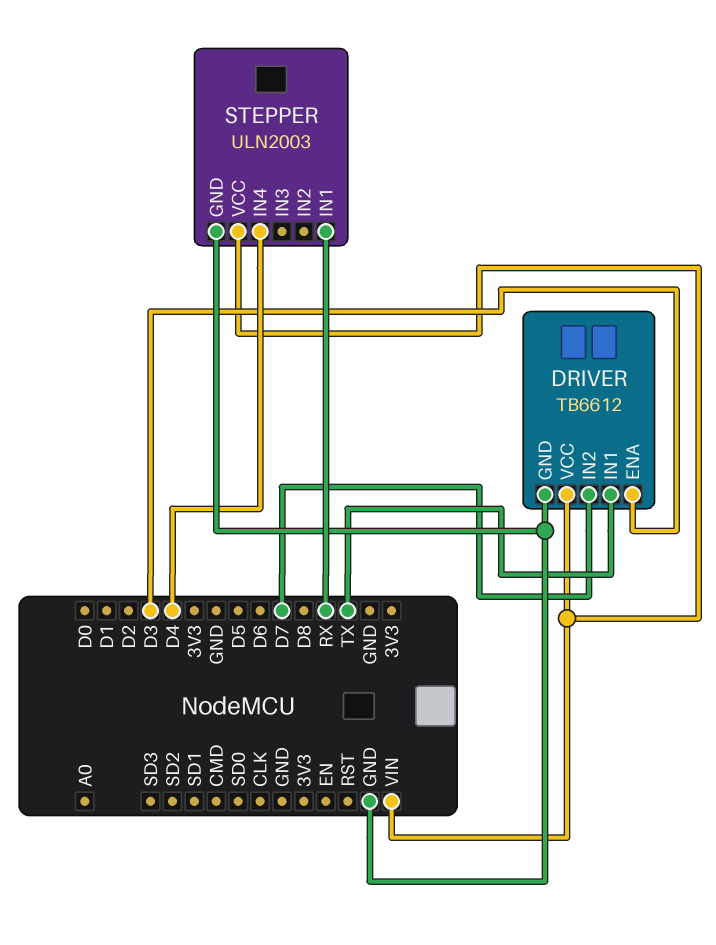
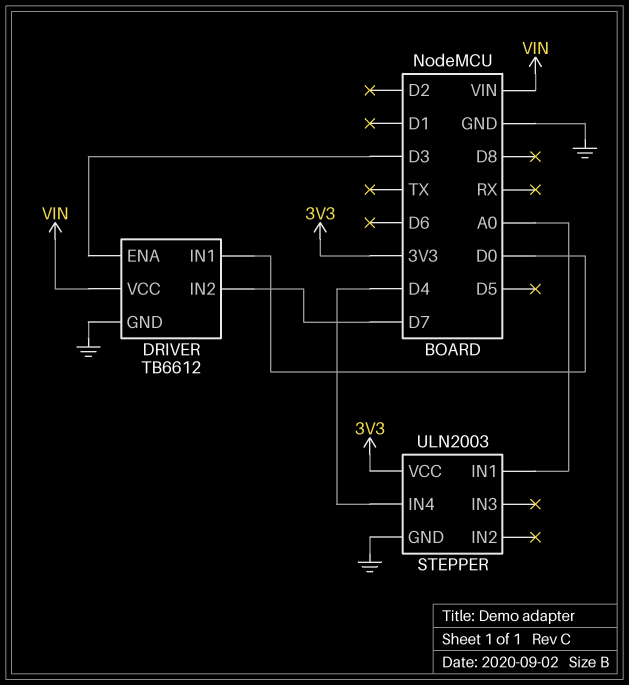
DRIVER pin IN1: TX -> D0
STEPPER pin IN1: RX -> A0
STEPPER pin VCC: VIN -> 3V3

